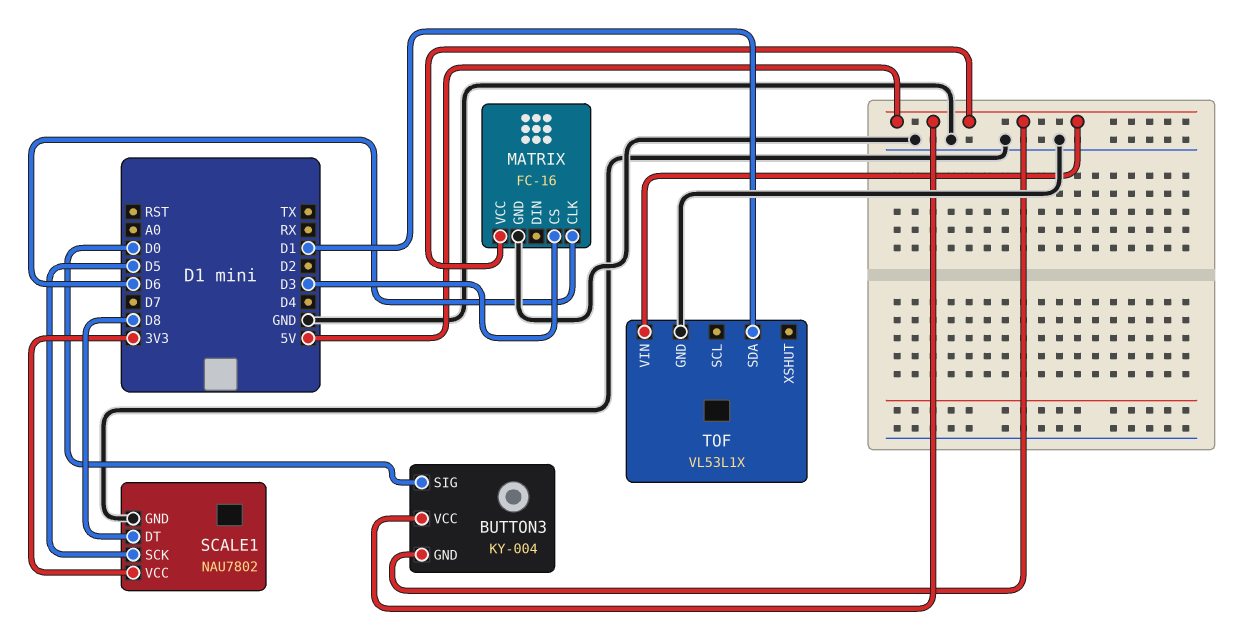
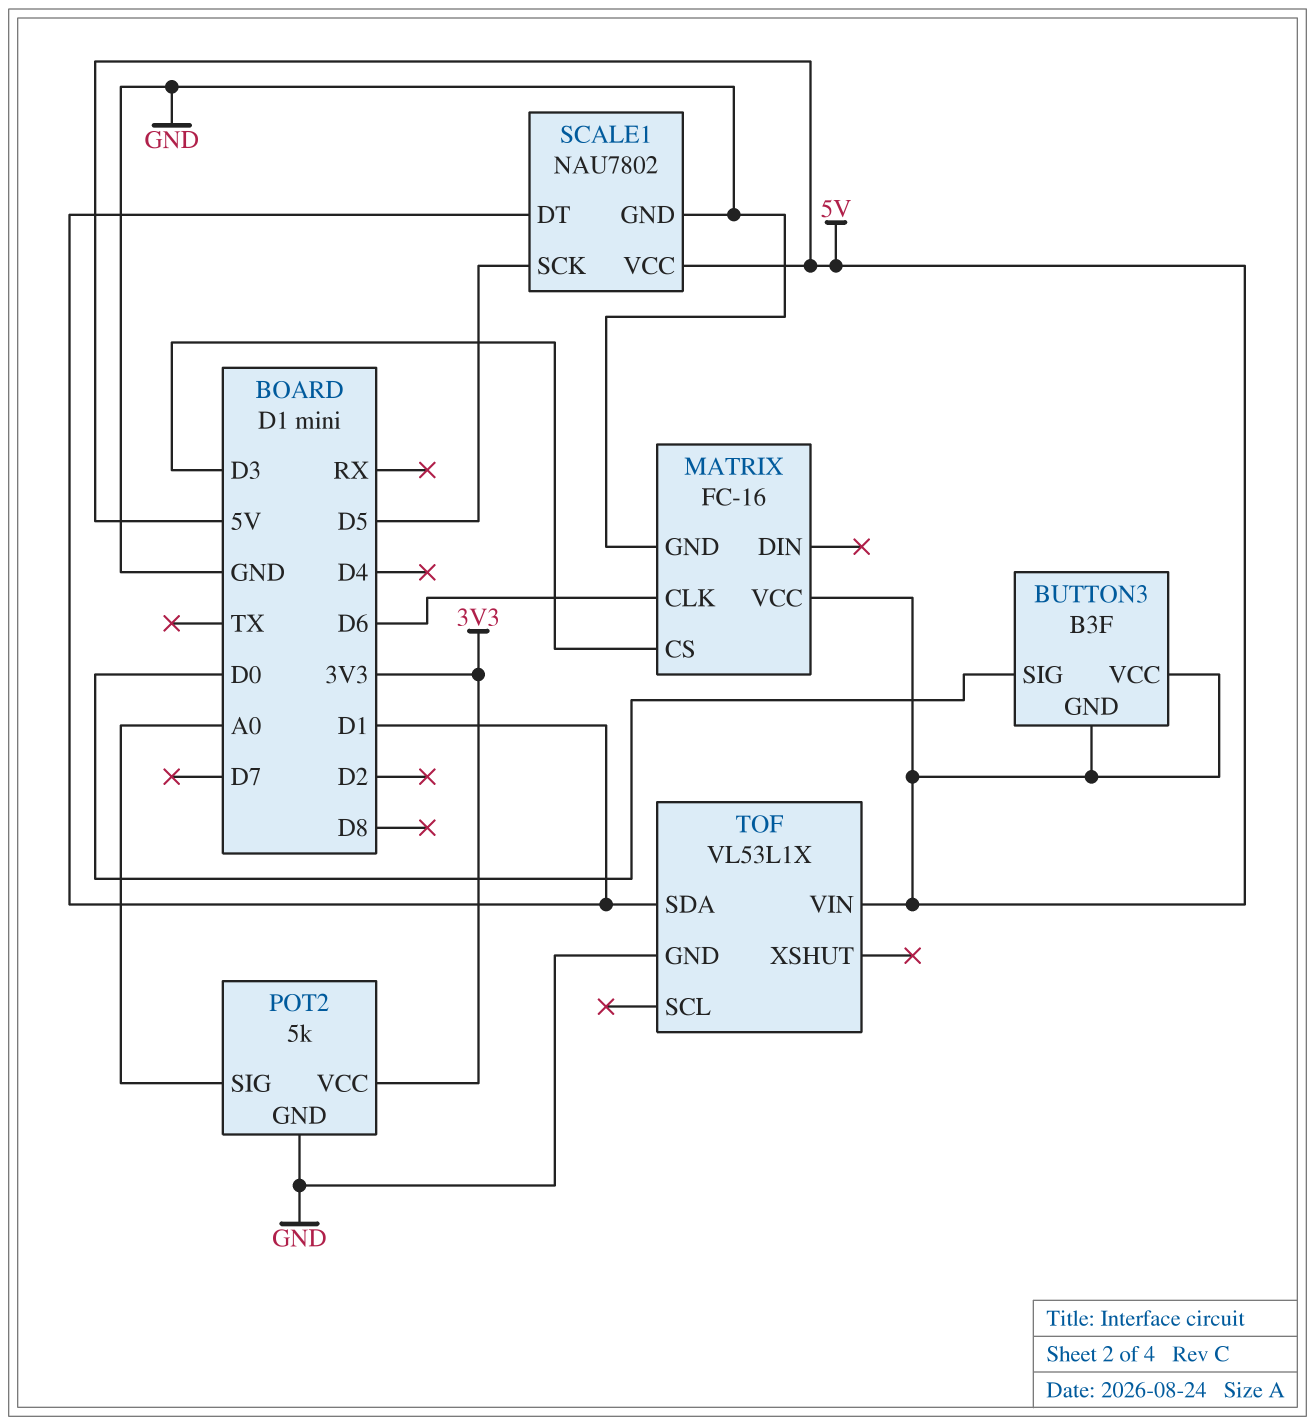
BUTTON3: KY-004 -> B3F
POT2: none -> 5k
POT2 pin GND: none -> GND
POT2 pin SIG: none -> A0
POT2 pin VCC: none -> 3V3
SCALE1 pin DT: D8 -> D1
SCALE1 pin VCC: 3V3 -> 5V

